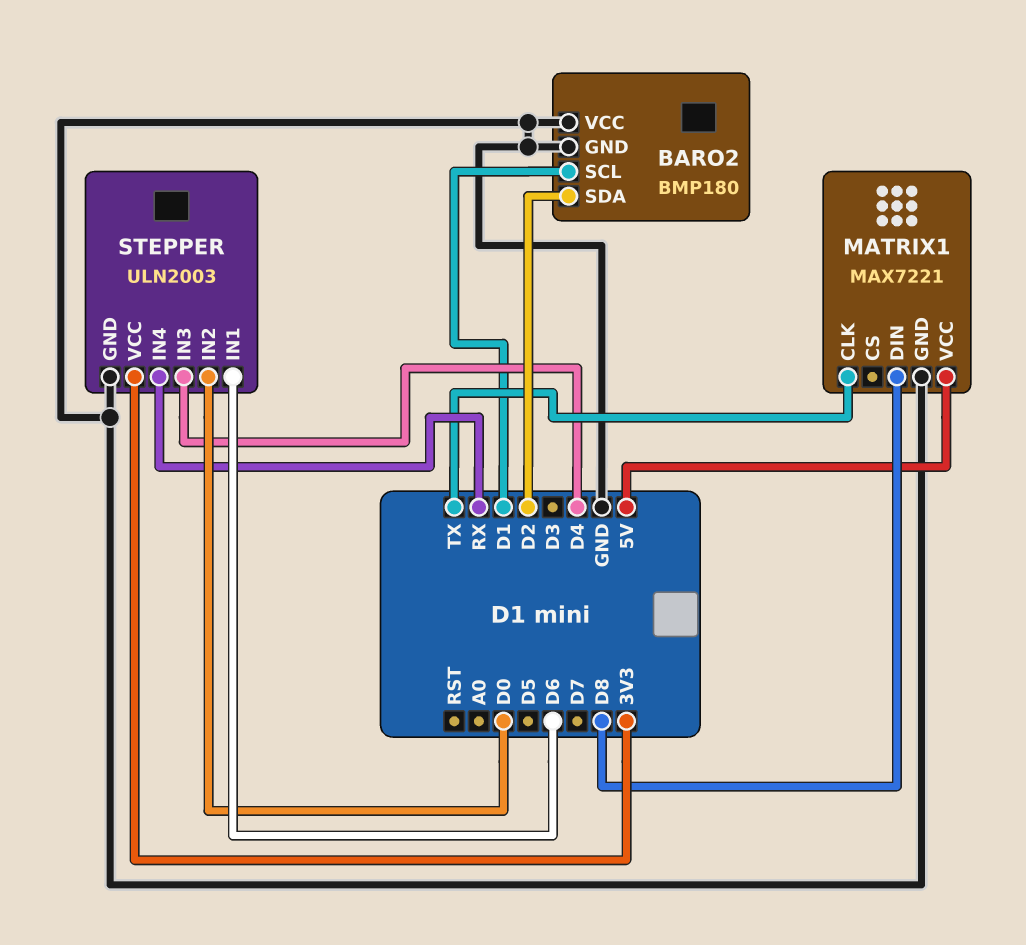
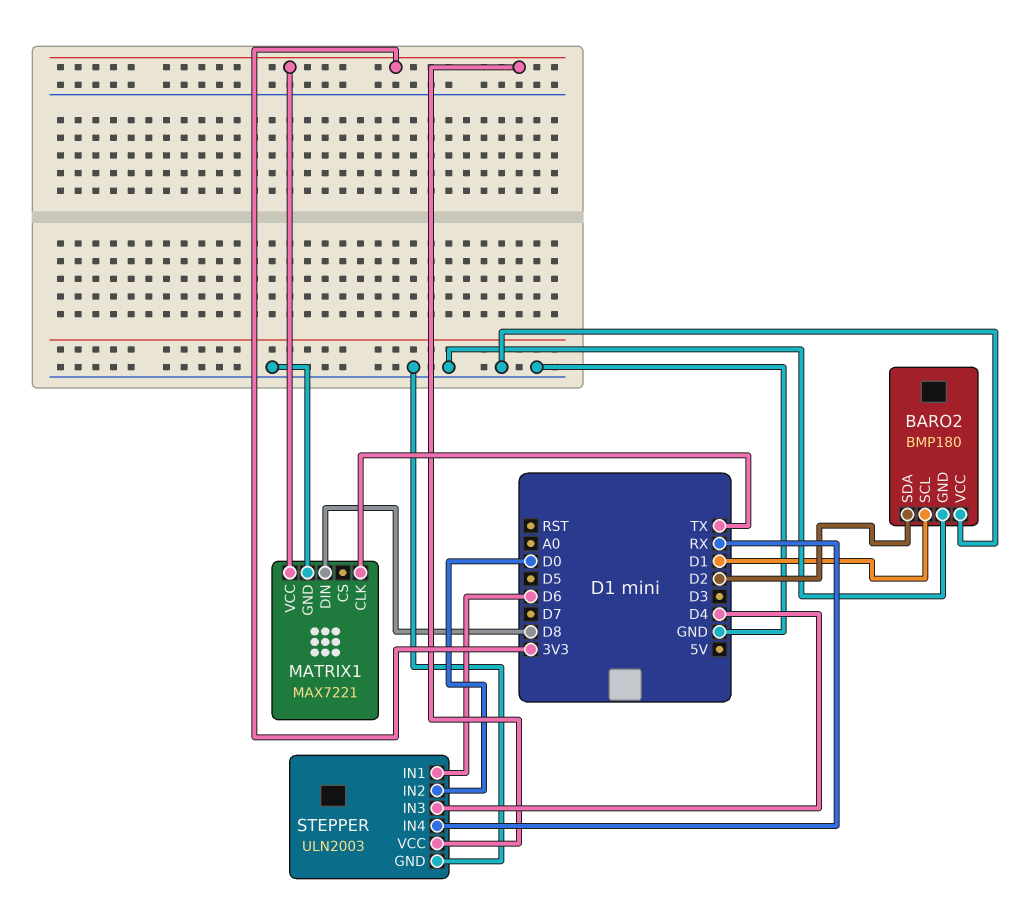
MATRIX1 pin VCC: 5V -> 3V3

